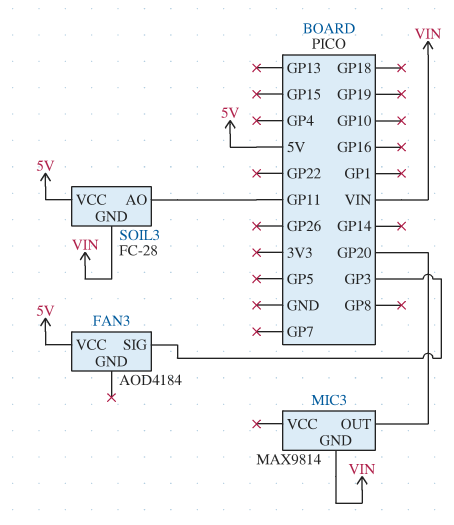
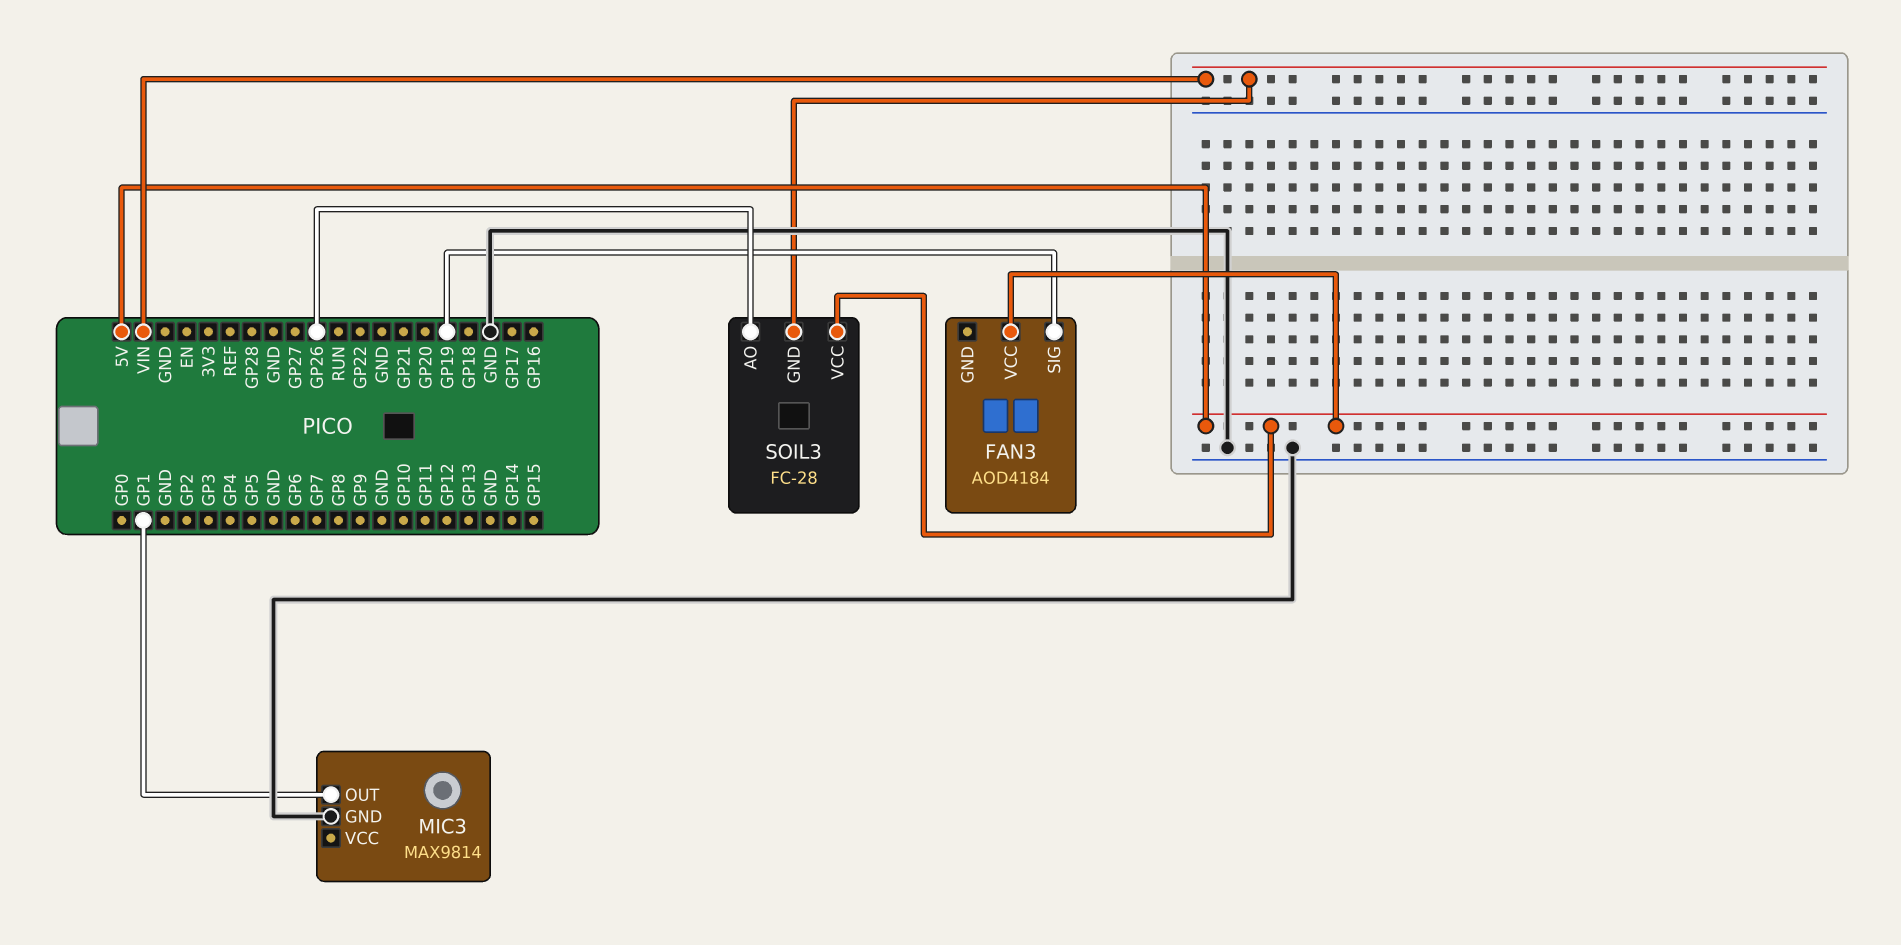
FAN3 pin SIG: GP3 -> GP19
MIC3 pin GND: VIN -> GND
MIC3 pin OUT: GP20 -> GP1
SOIL3 pin AO: GP11 -> GP26

